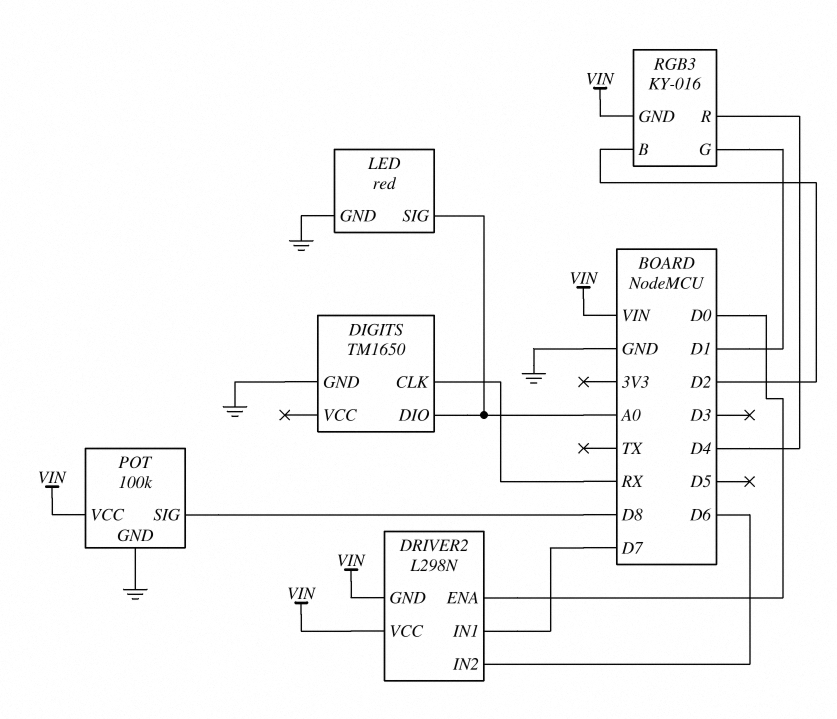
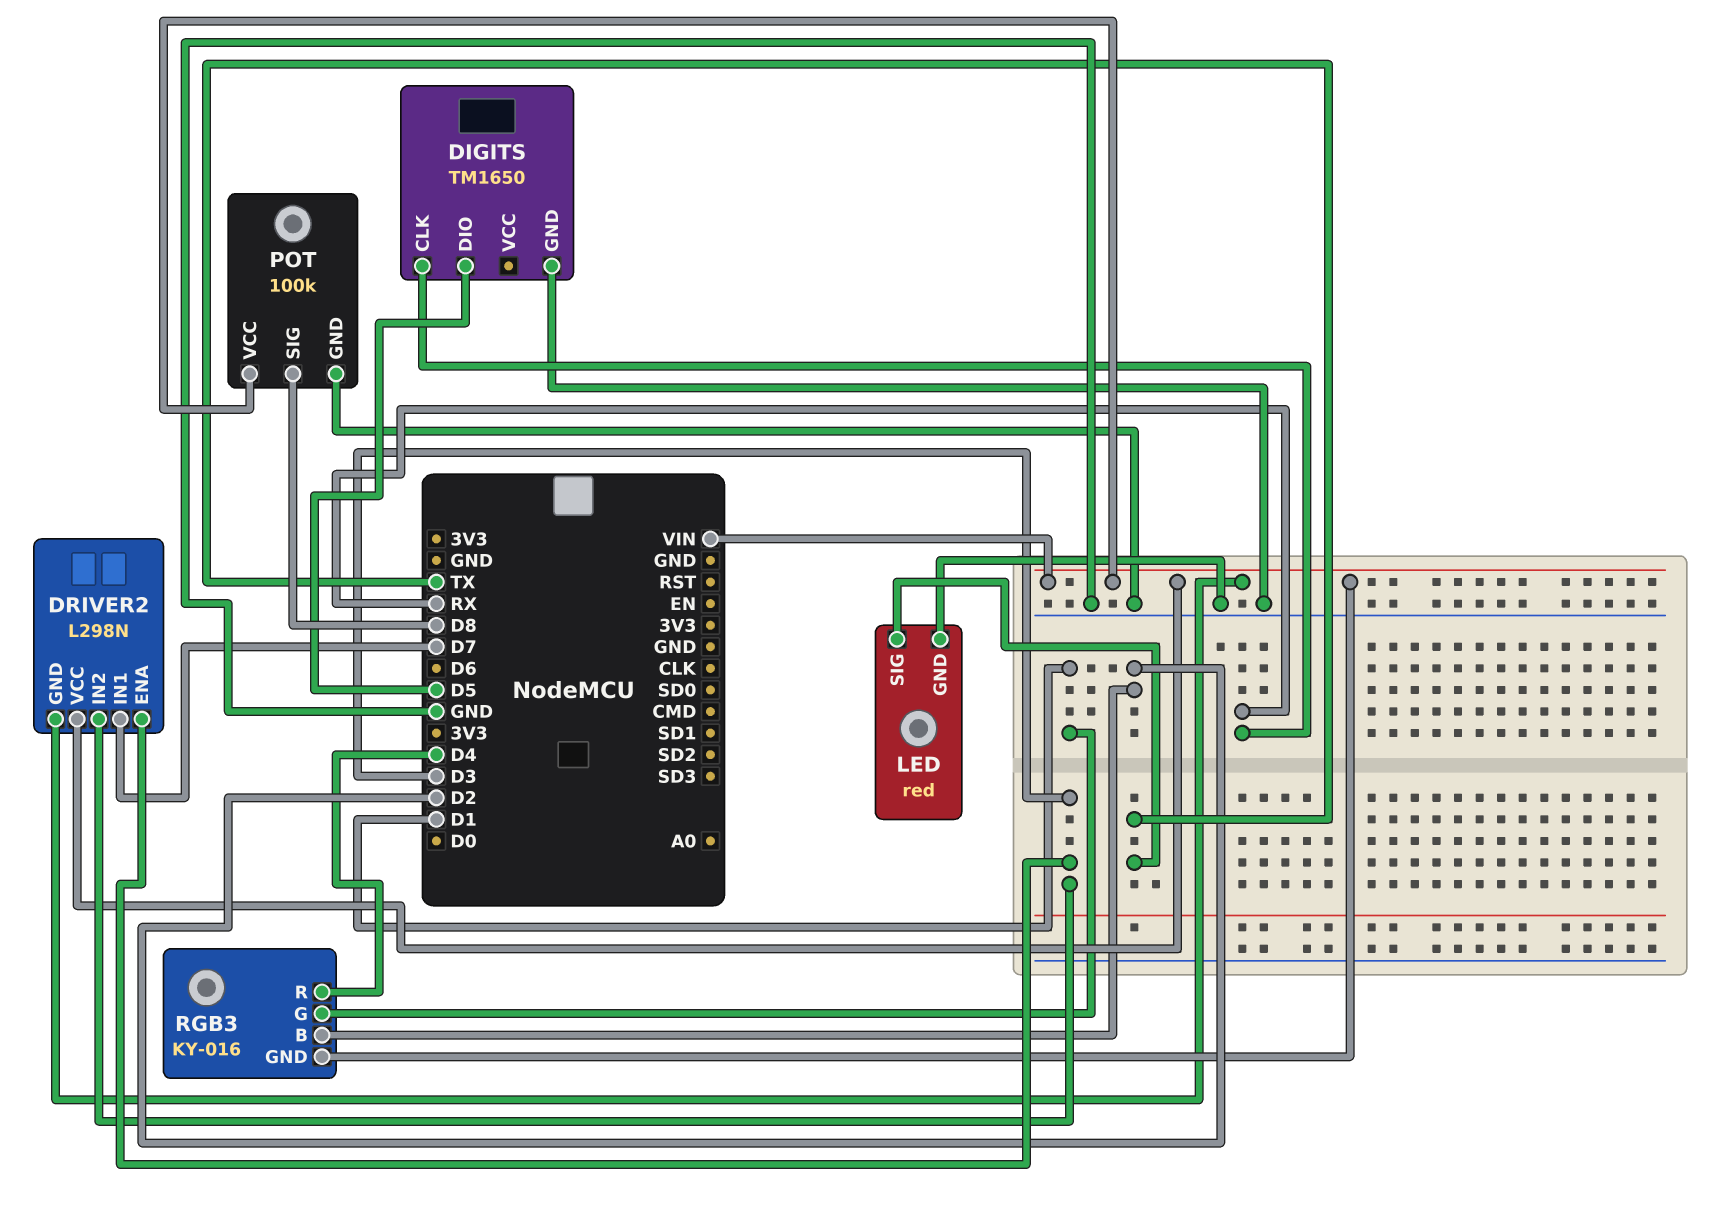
DIGITS pin DIO: A0 -> D5
DRIVER2 pin ENA: D0 -> D3
DRIVER2 pin IN2: D6 -> D3
LED pin SIG: A0 -> TX

